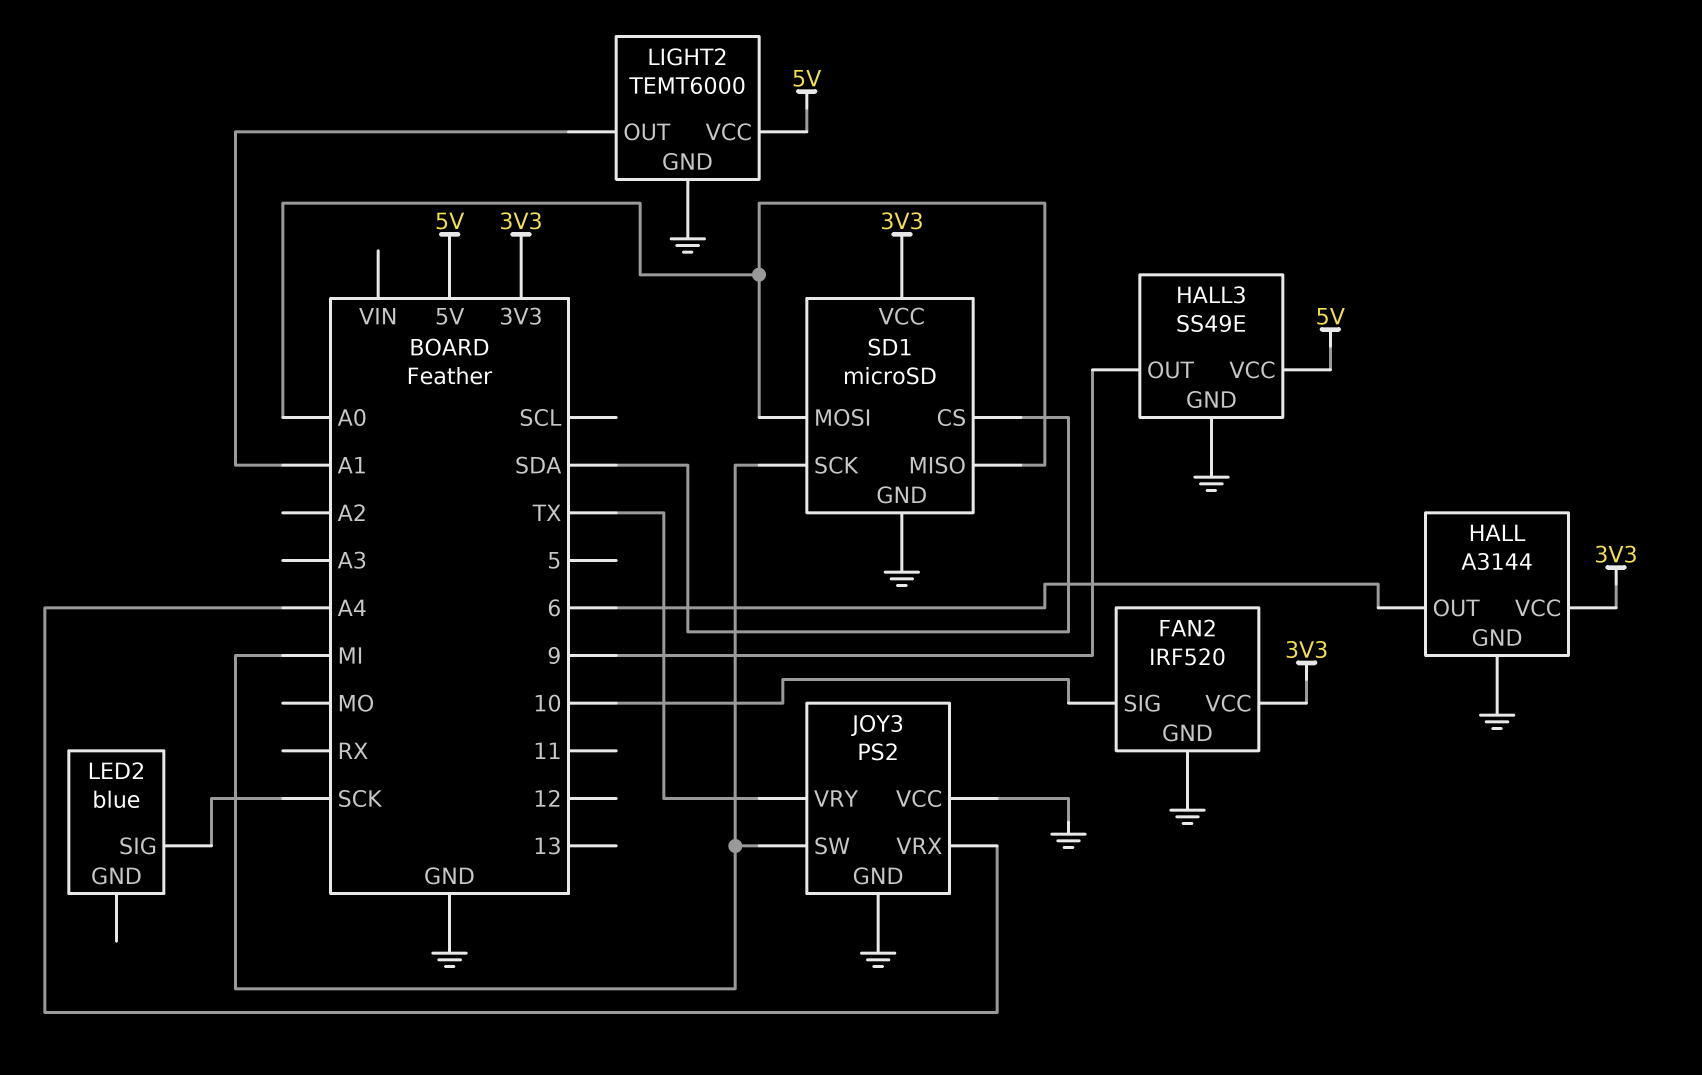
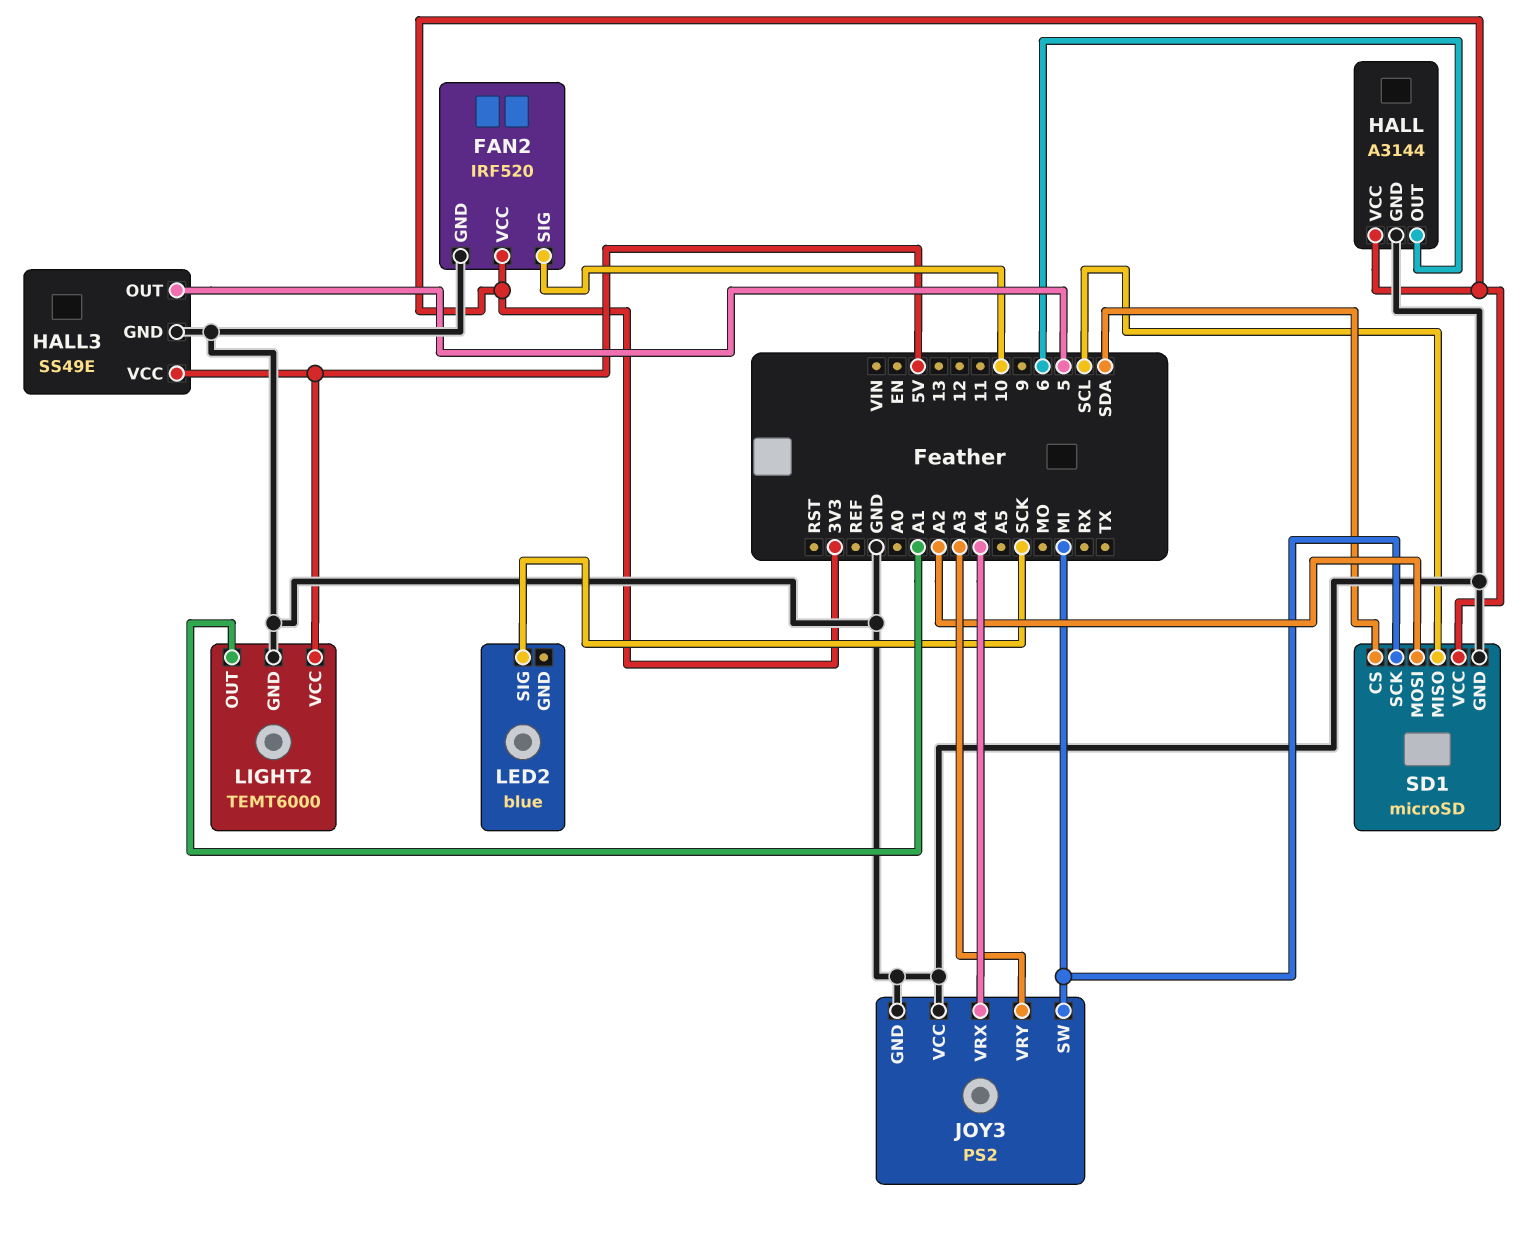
HALL3 pin OUT: 9 -> 5
JOY3 pin VRY: TX -> A3
SD1 pin MISO: A0 -> SCL
SD1 pin MOSI: A0 -> A2

